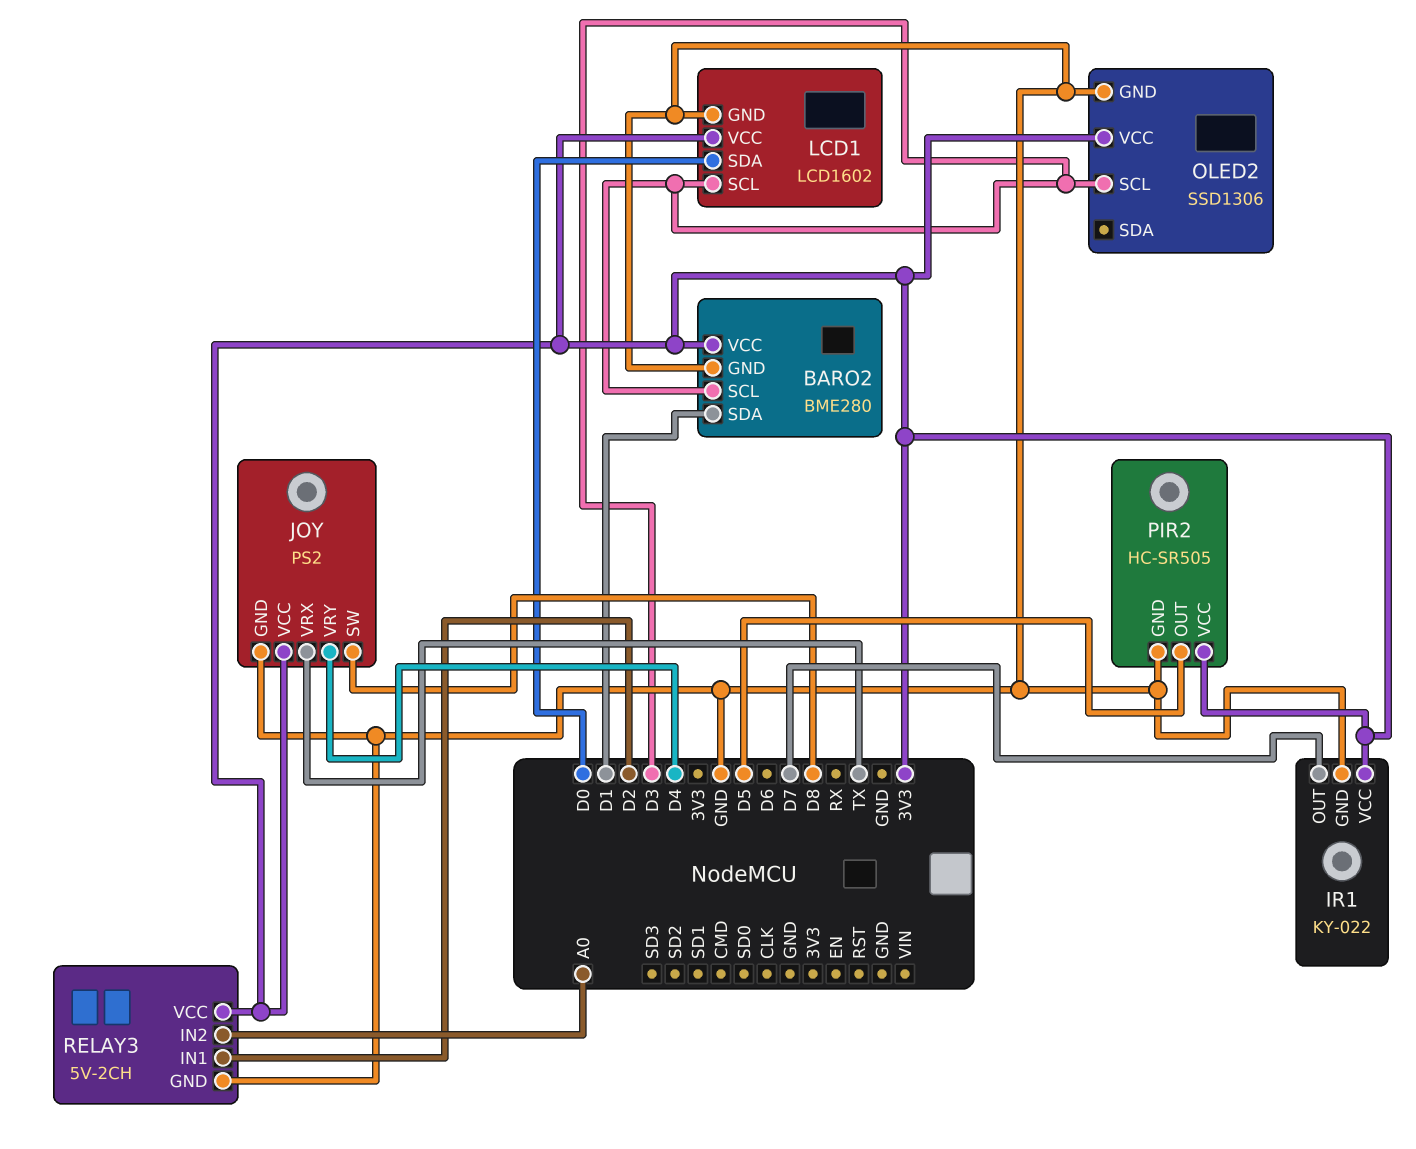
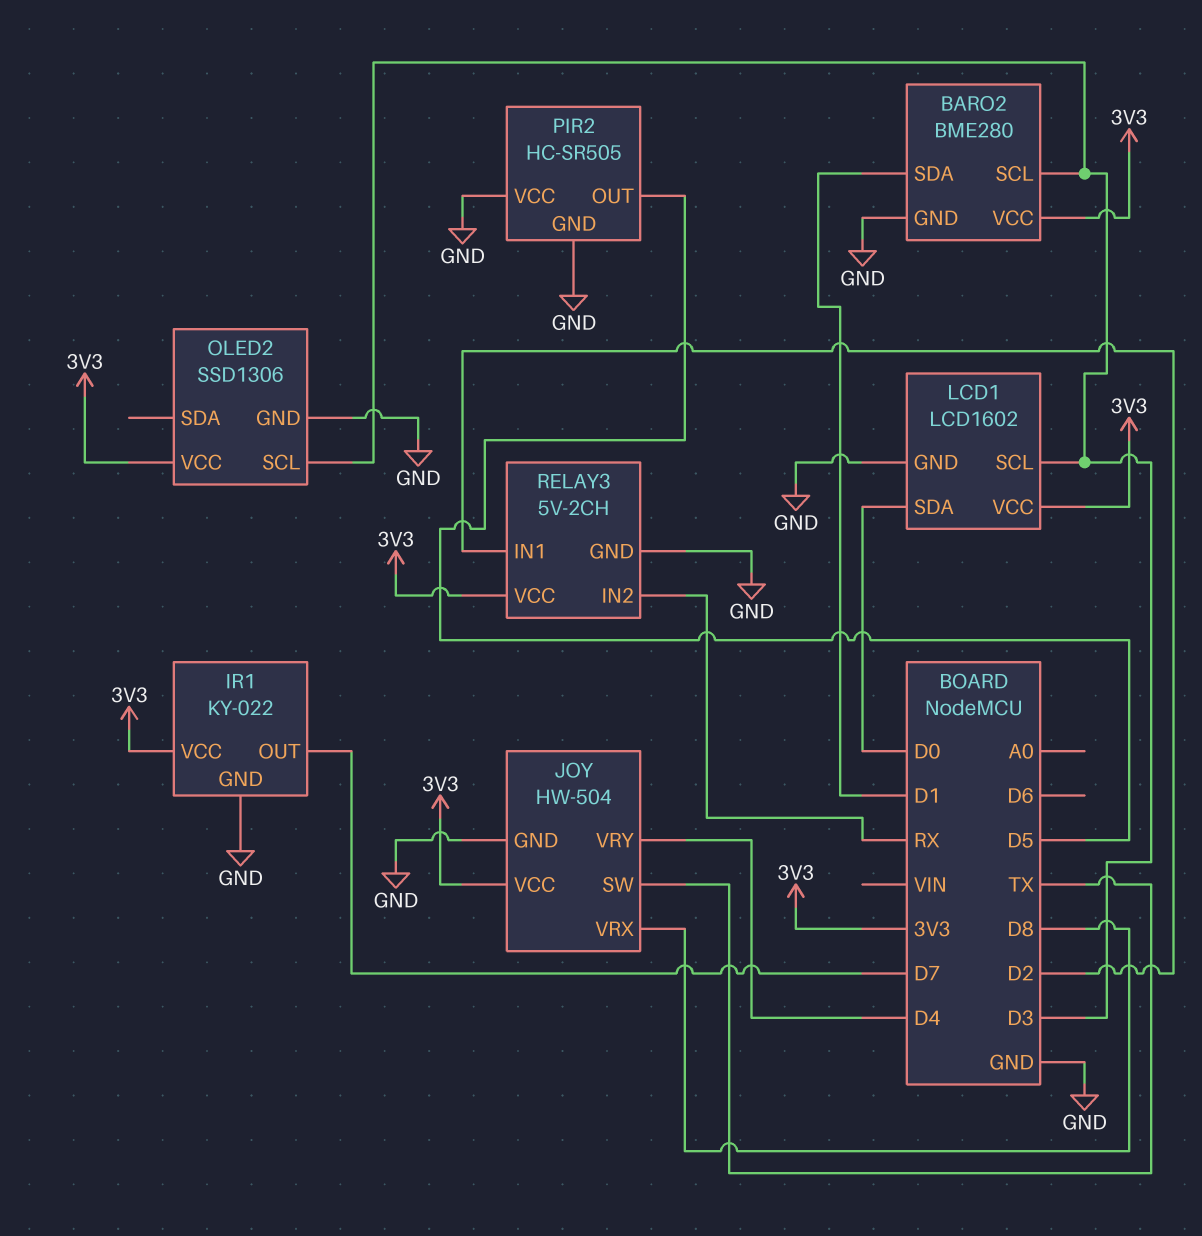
JOY: PS2 -> HW-504
JOY pin SW: D8 -> TX
JOY pin VRX: TX -> D8
PIR2 pin VCC: 3V3 -> GND
RELAY3 pin IN2: A0 -> RX

